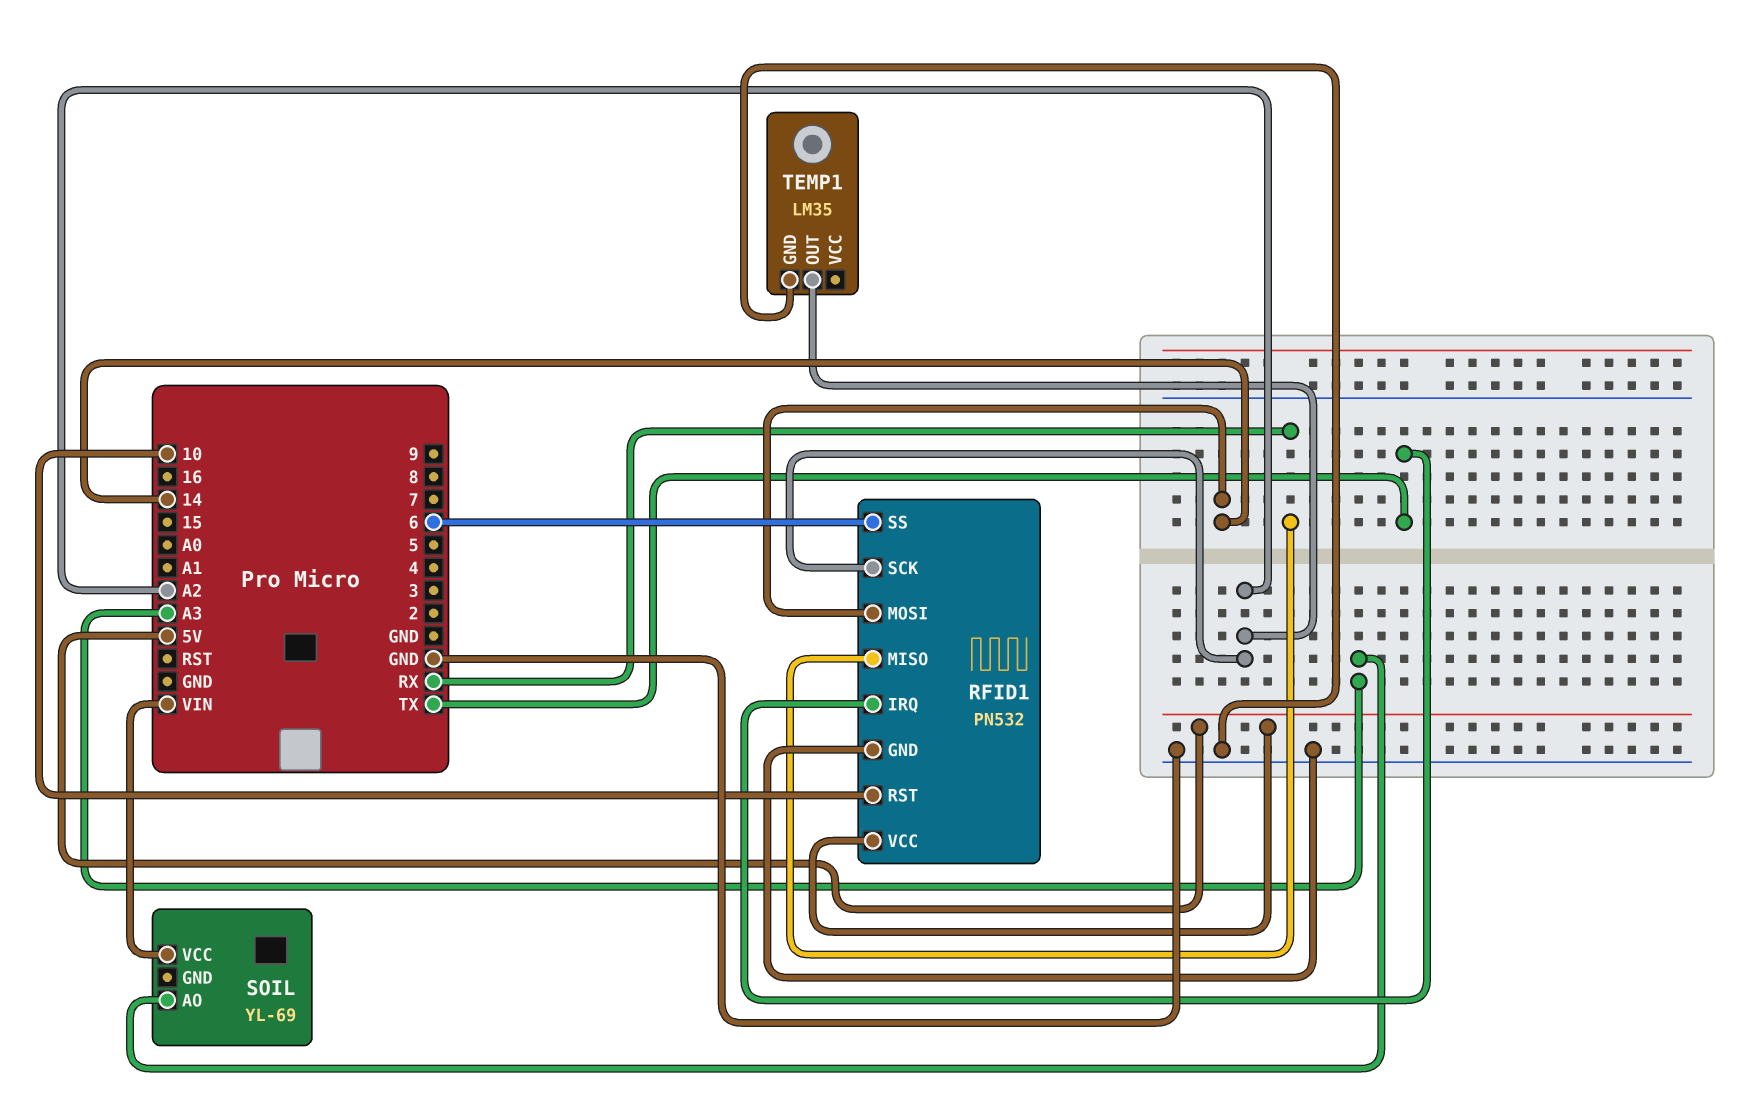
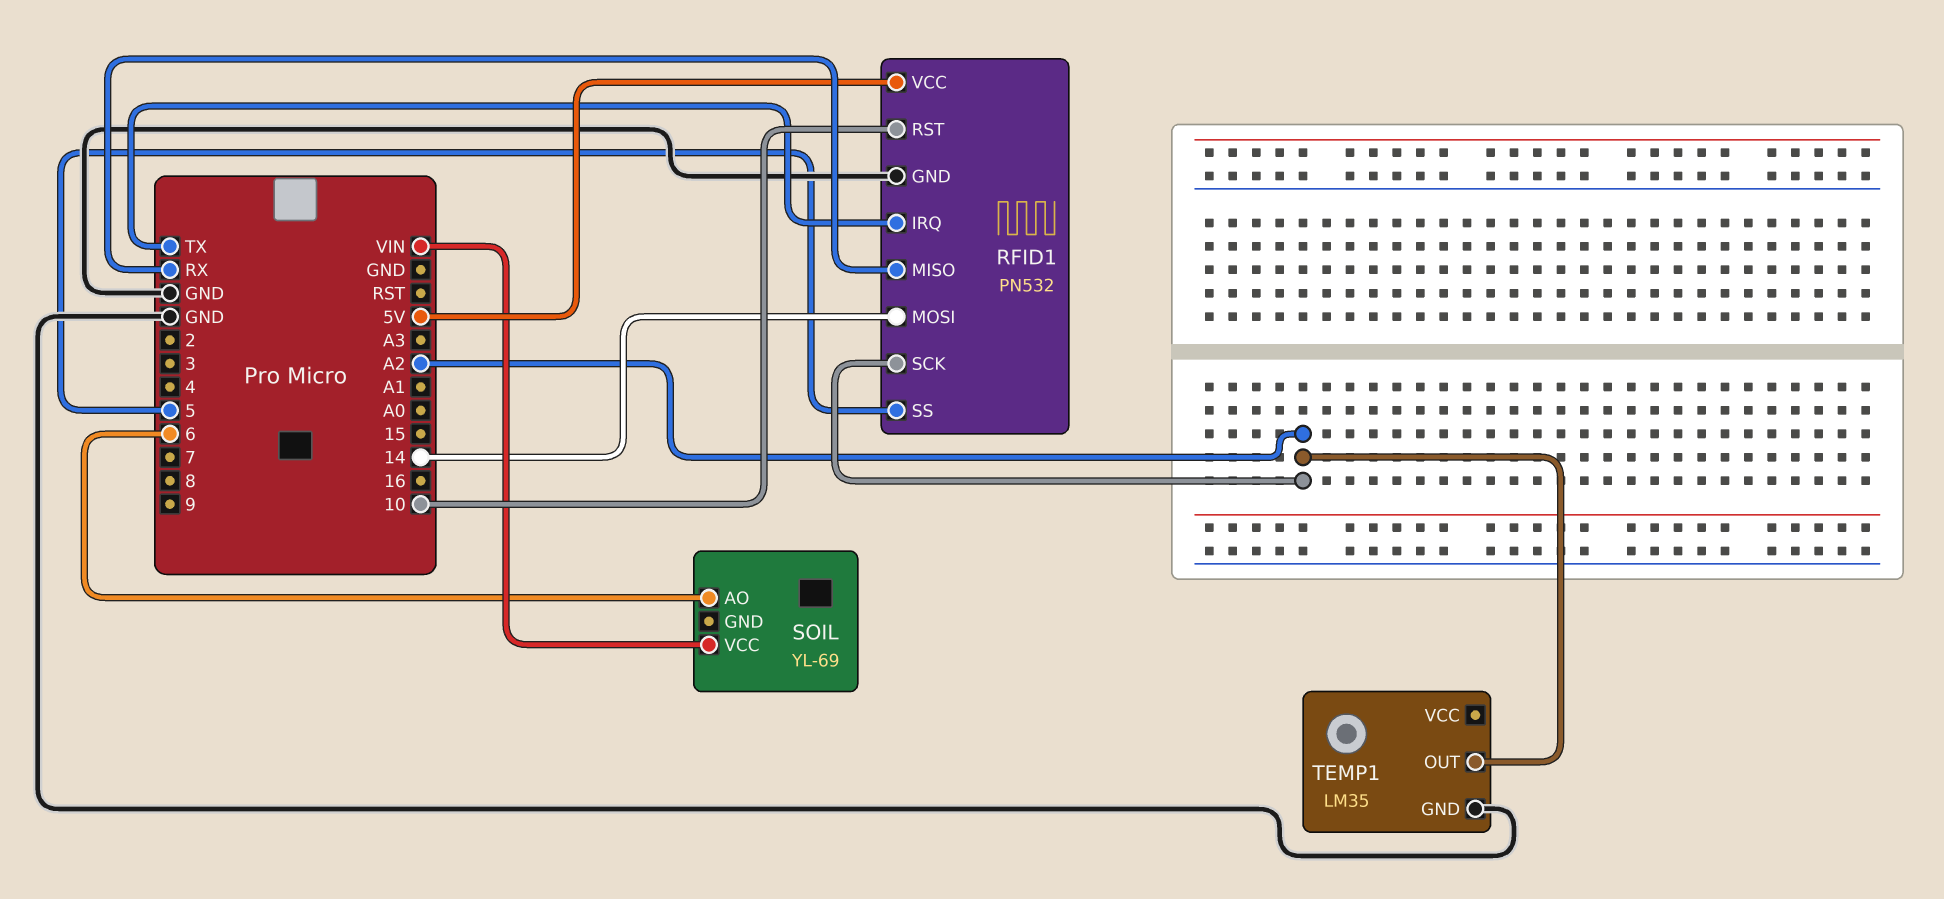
RFID1 pin SS: 6 -> 5
SOIL pin AO: A3 -> 6

